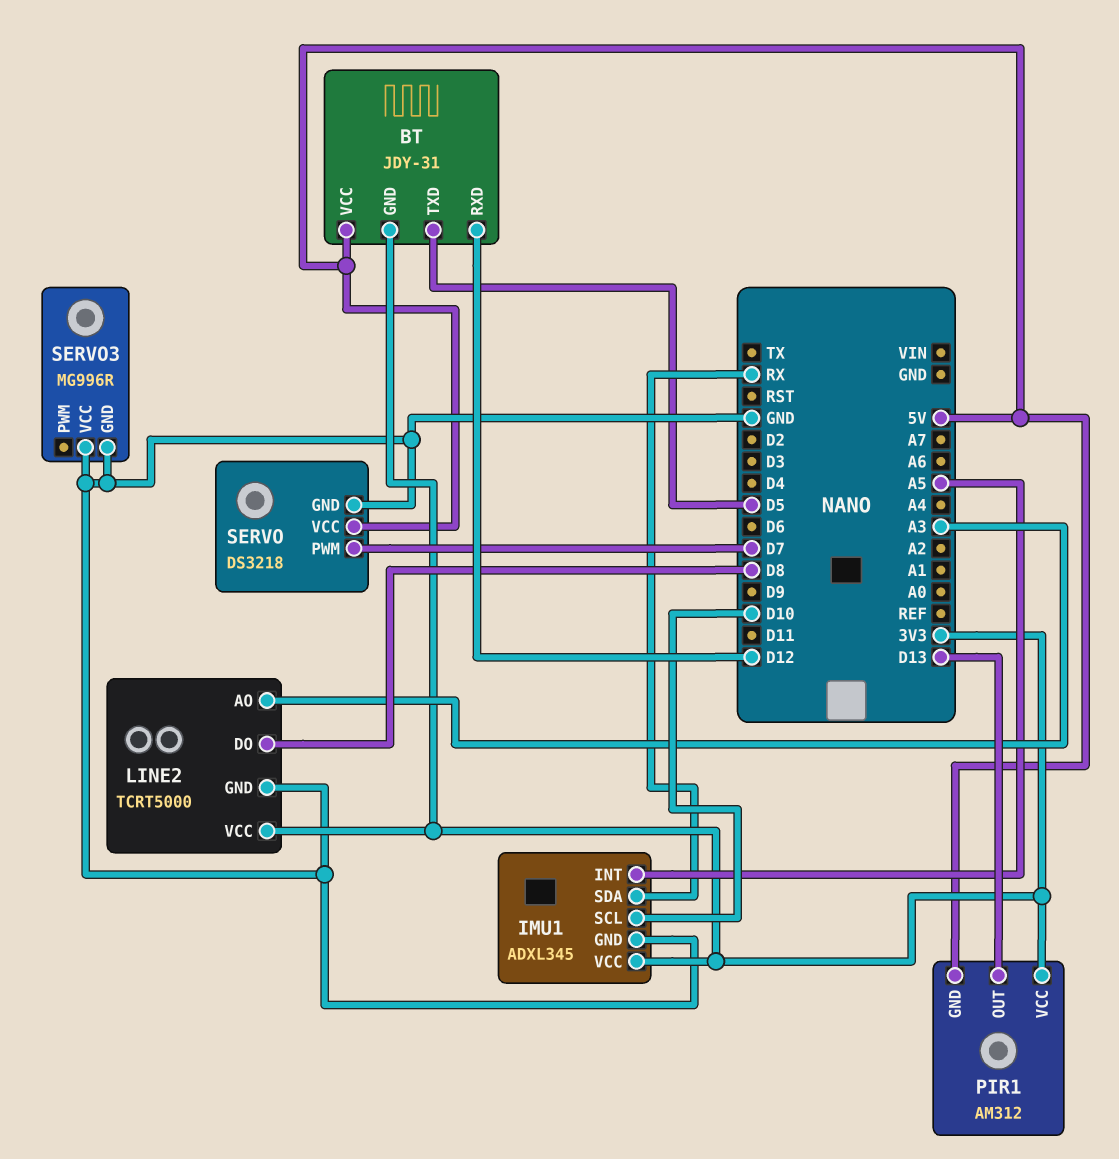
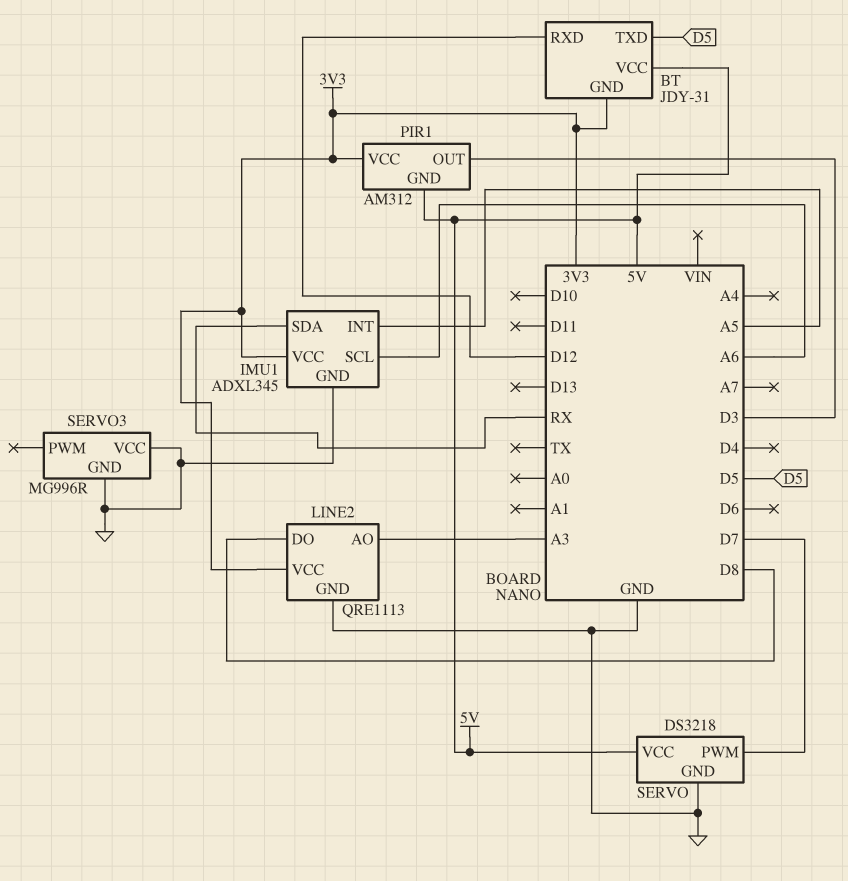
IMU1 pin SCL: D10 -> A6
LINE2: TCRT5000 -> QRE1113
PIR1 pin OUT: D13 -> D3

